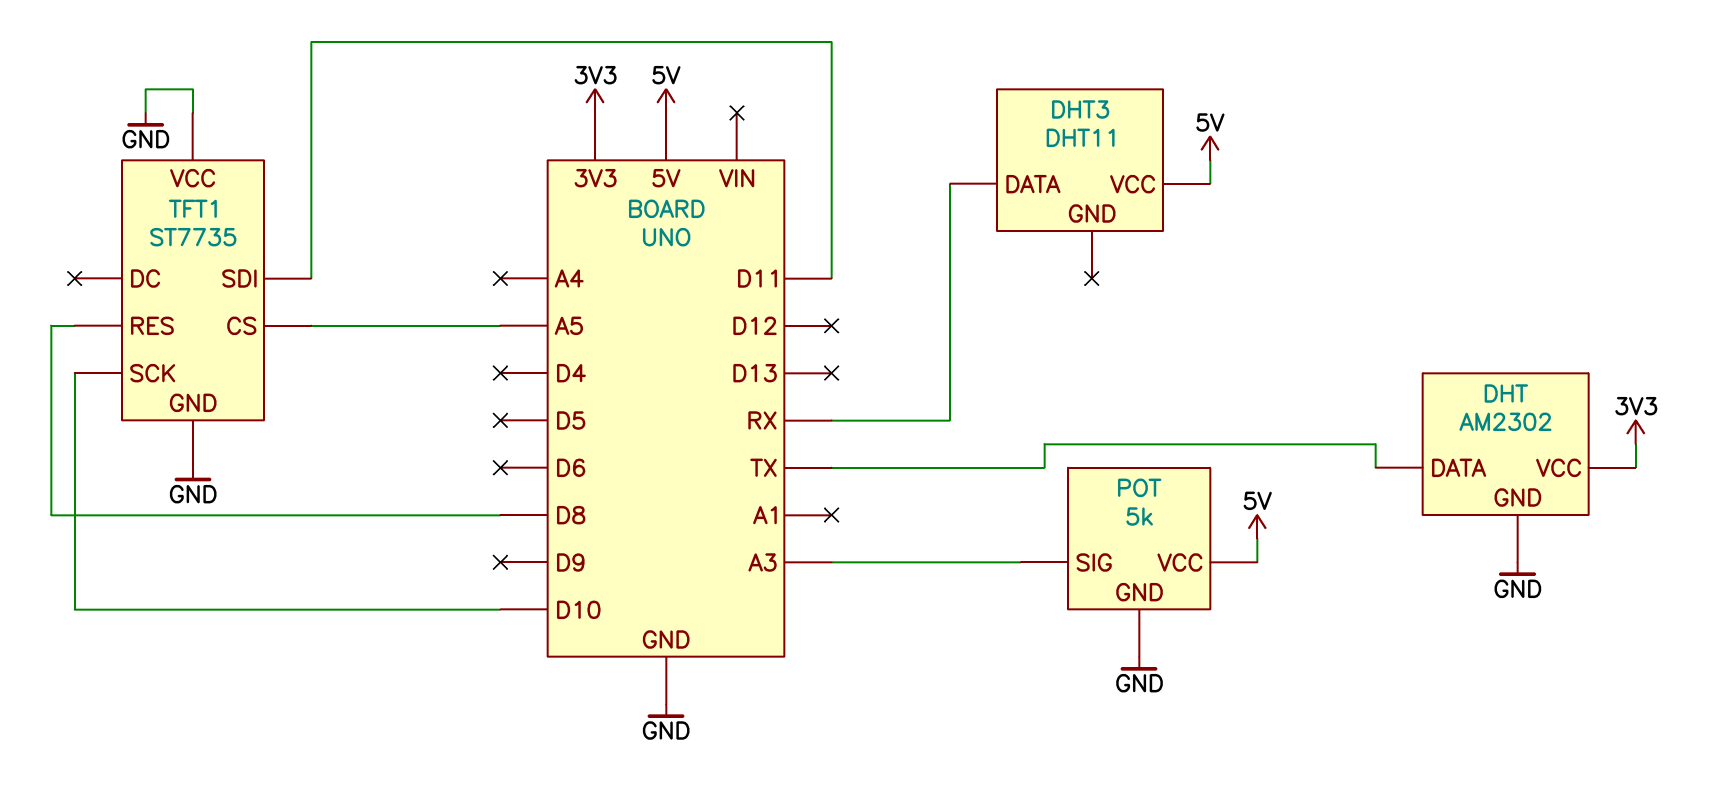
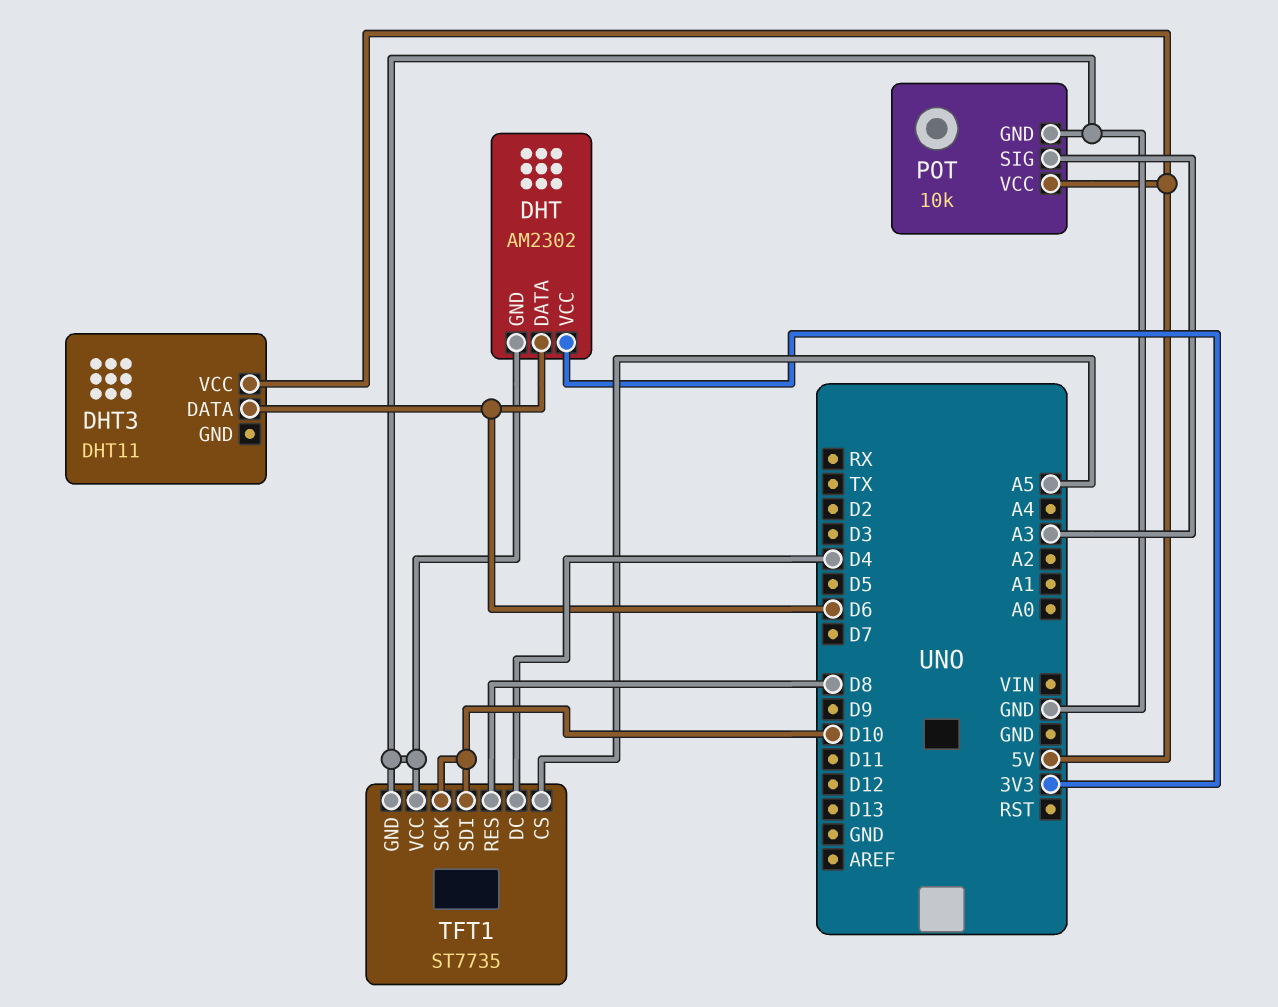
DHT pin DATA: TX -> D6
DHT3 pin DATA: RX -> D6
POT: 5k -> 10k
TFT1 pin DC: none -> D4
TFT1 pin SDI: D11 -> D10

